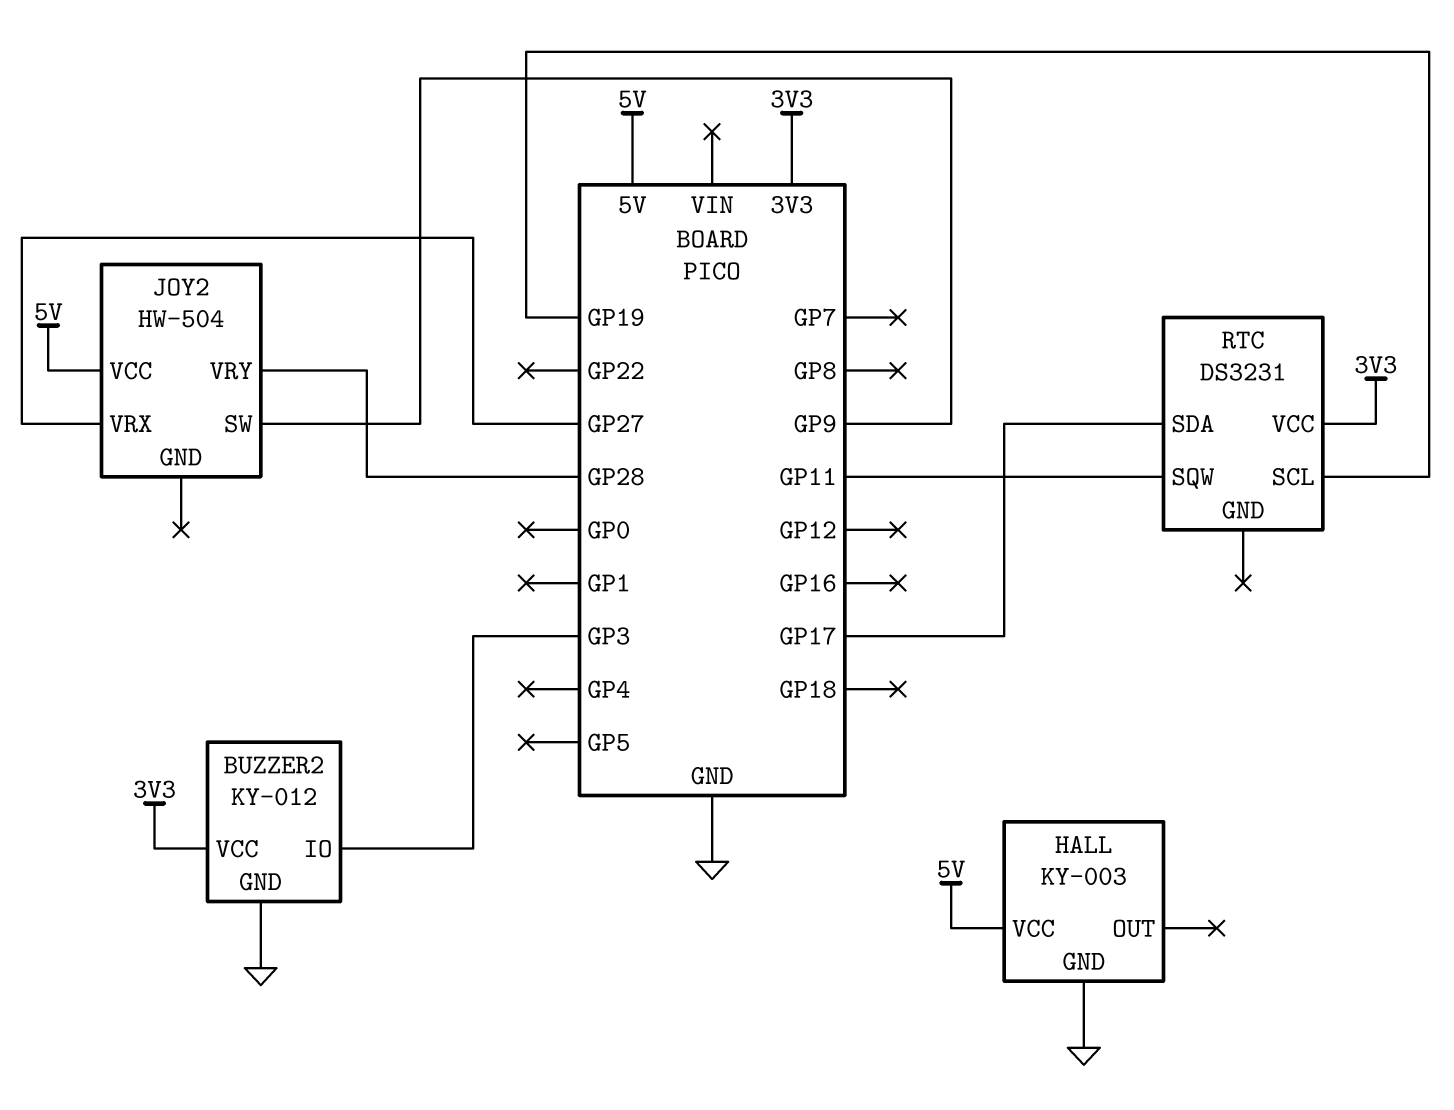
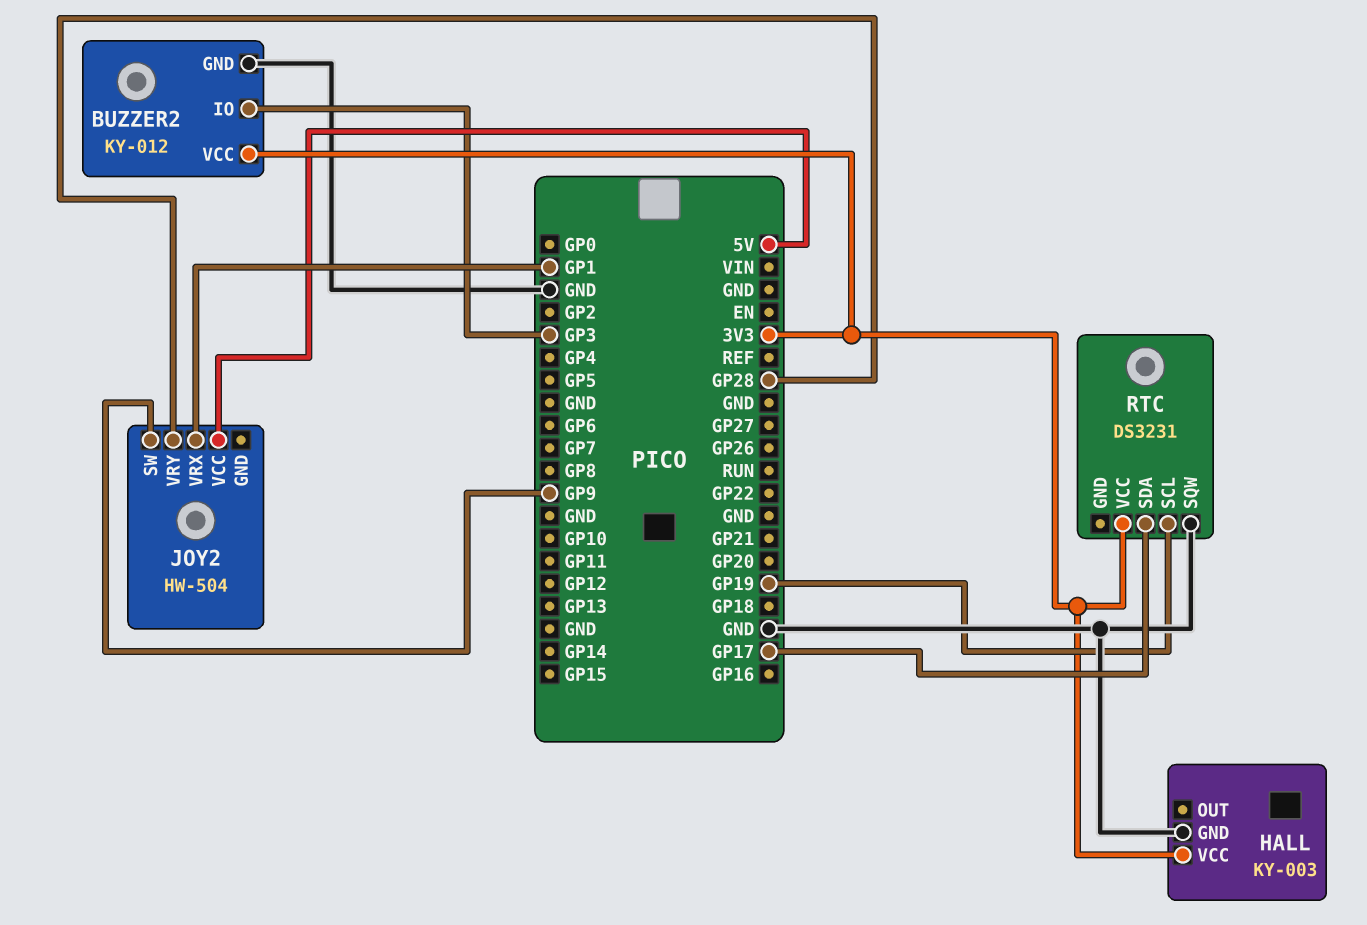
HALL pin VCC: 5V -> 3V3
JOY2 pin VRX: GP27 -> GP1
RTC pin SQW: GP11 -> GND

